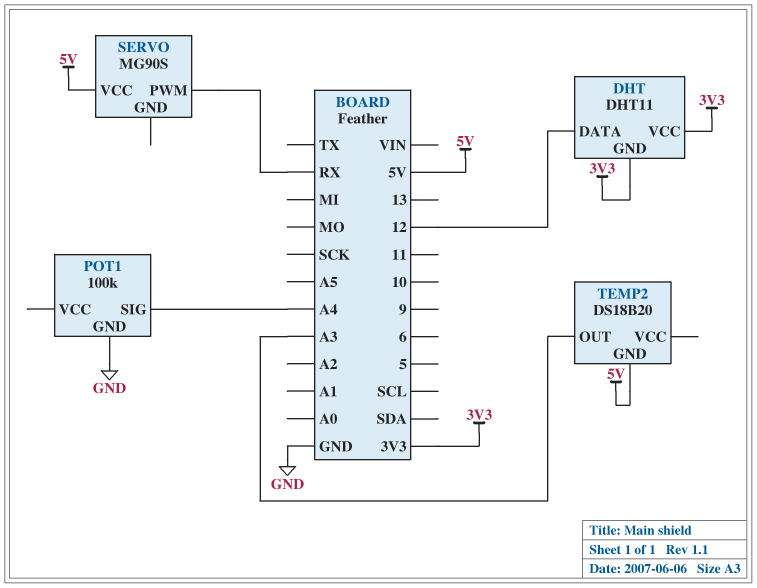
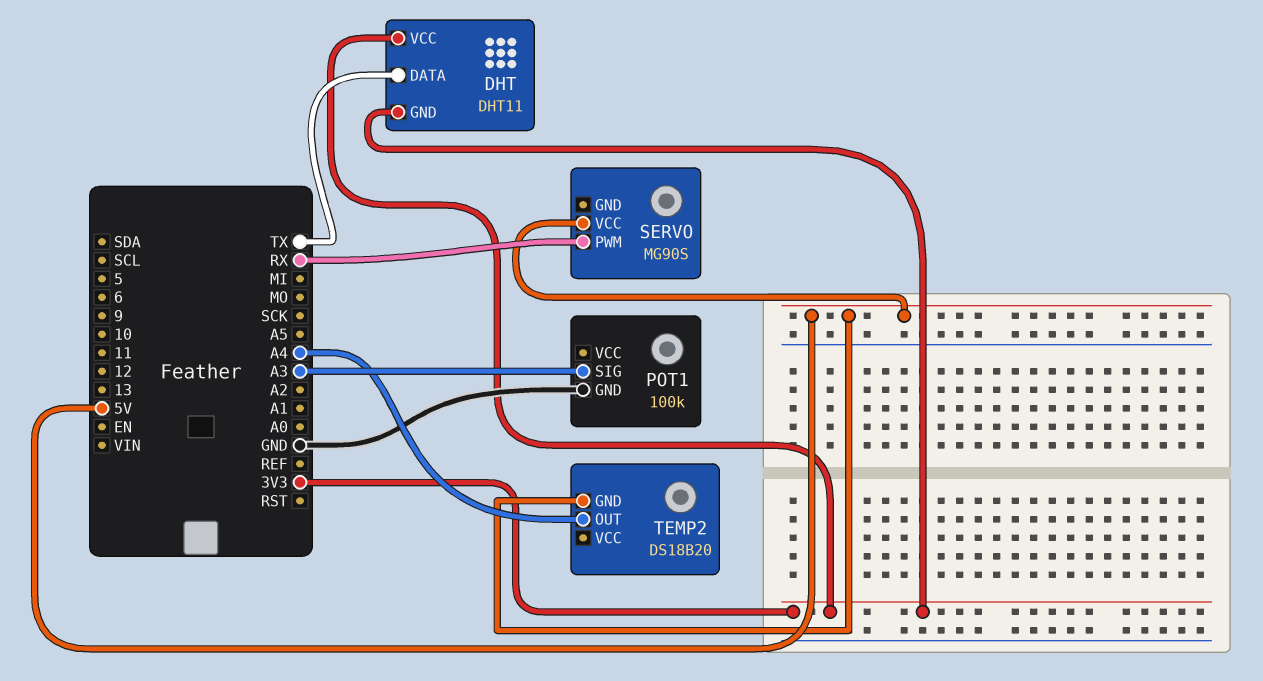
DHT pin DATA: 12 -> TX
POT1 pin SIG: A4 -> A3
TEMP2 pin OUT: A3 -> A4

